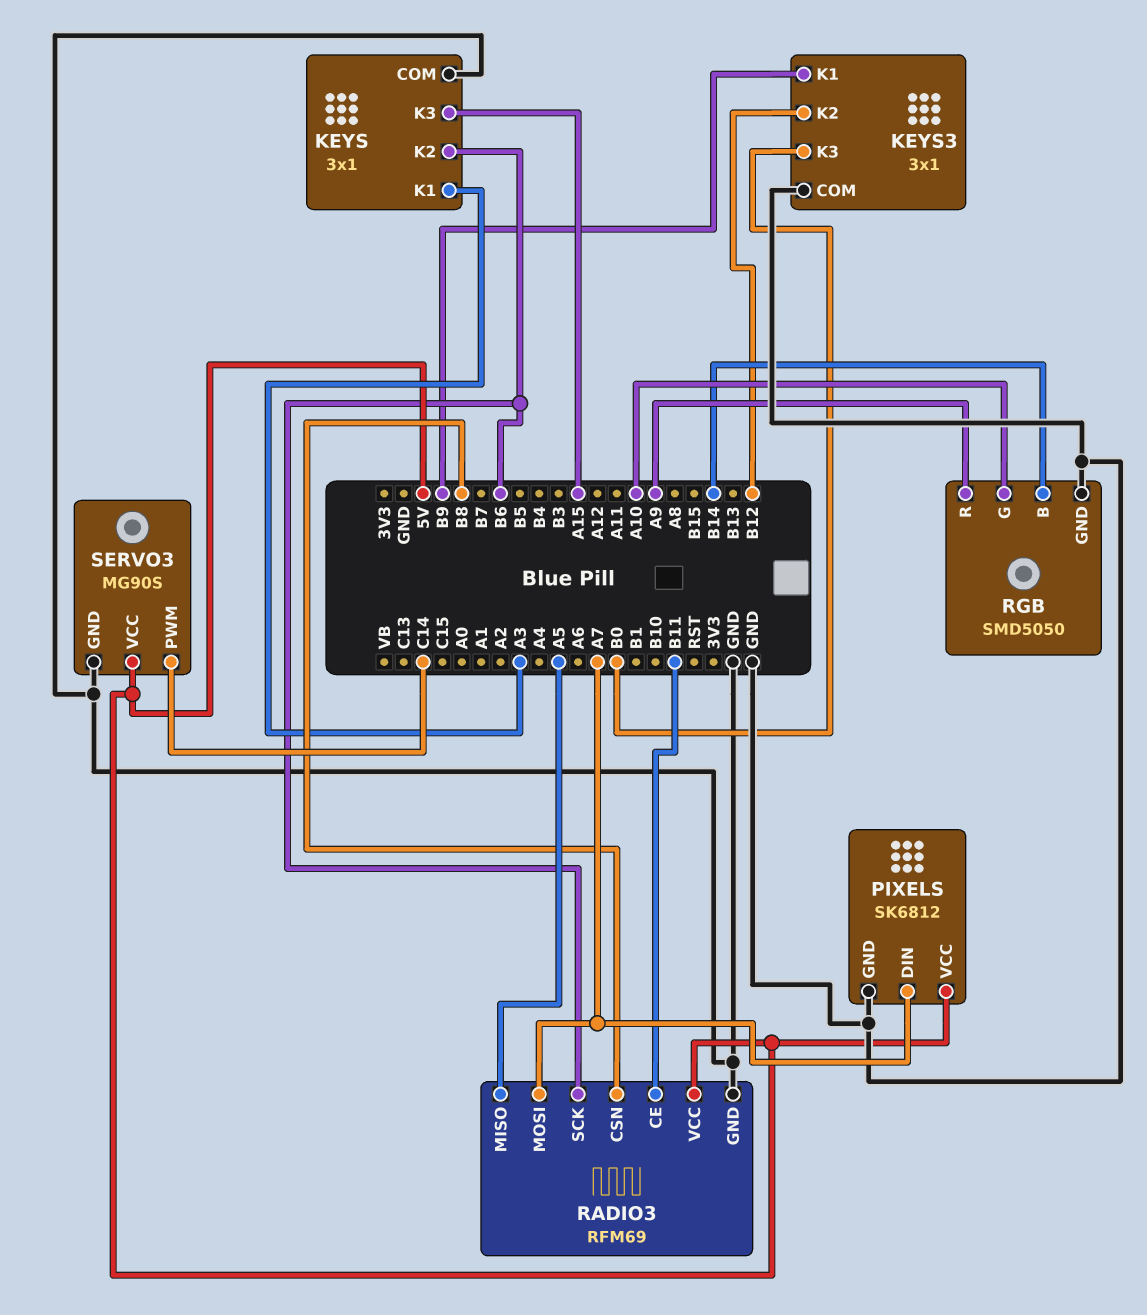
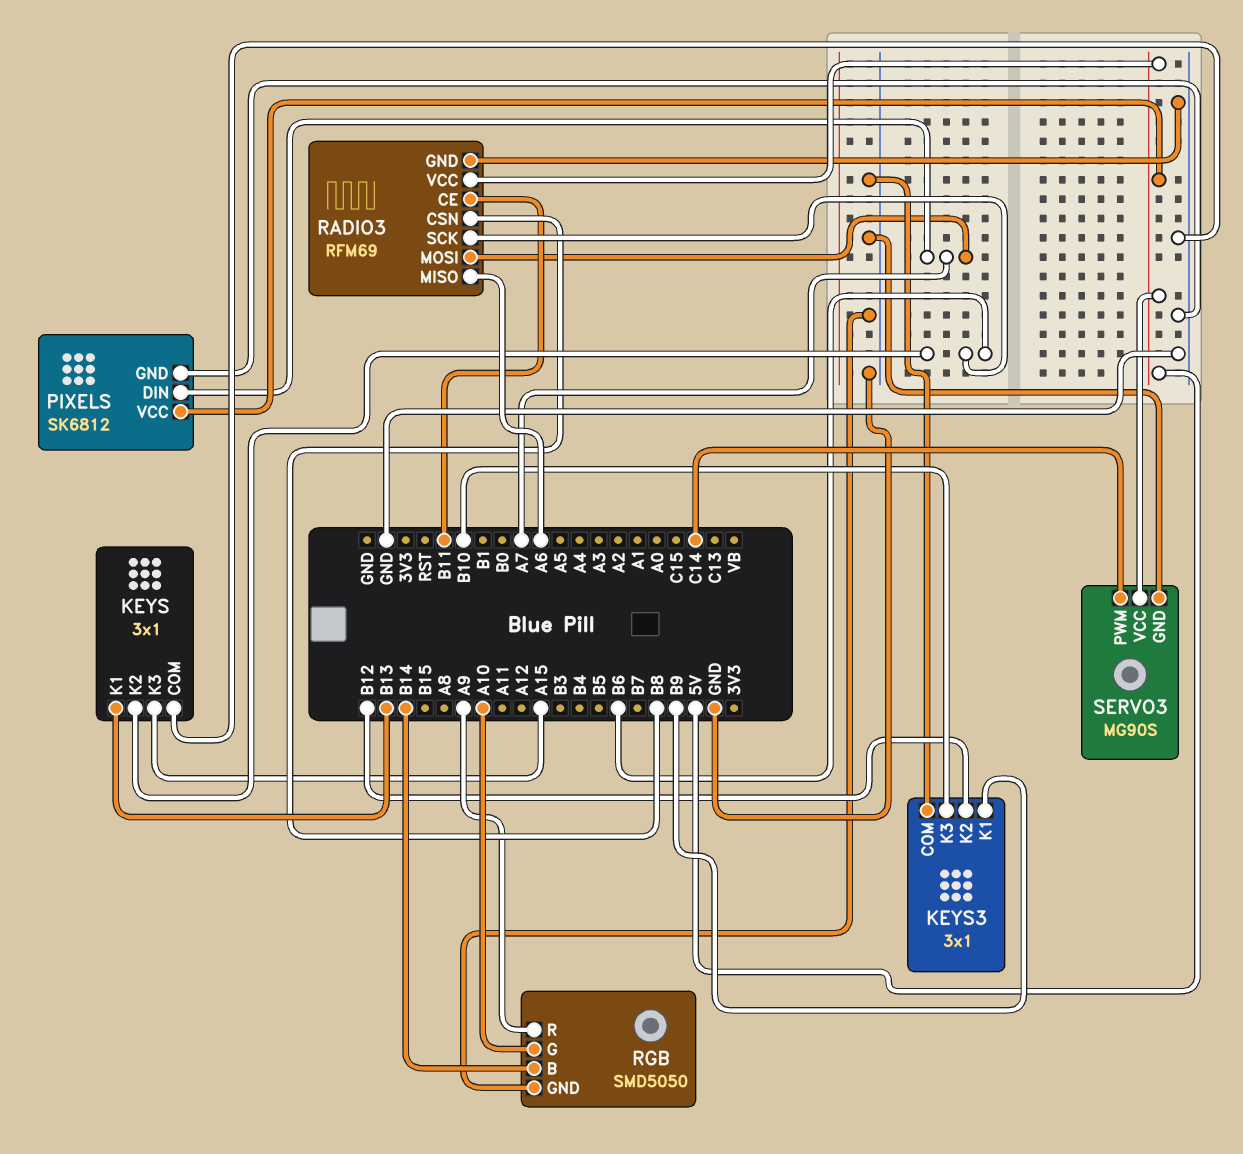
KEYS pin K1: A3 -> B13
KEYS3 pin K3: B0 -> B10
RADIO3 pin MISO: A5 -> A6

